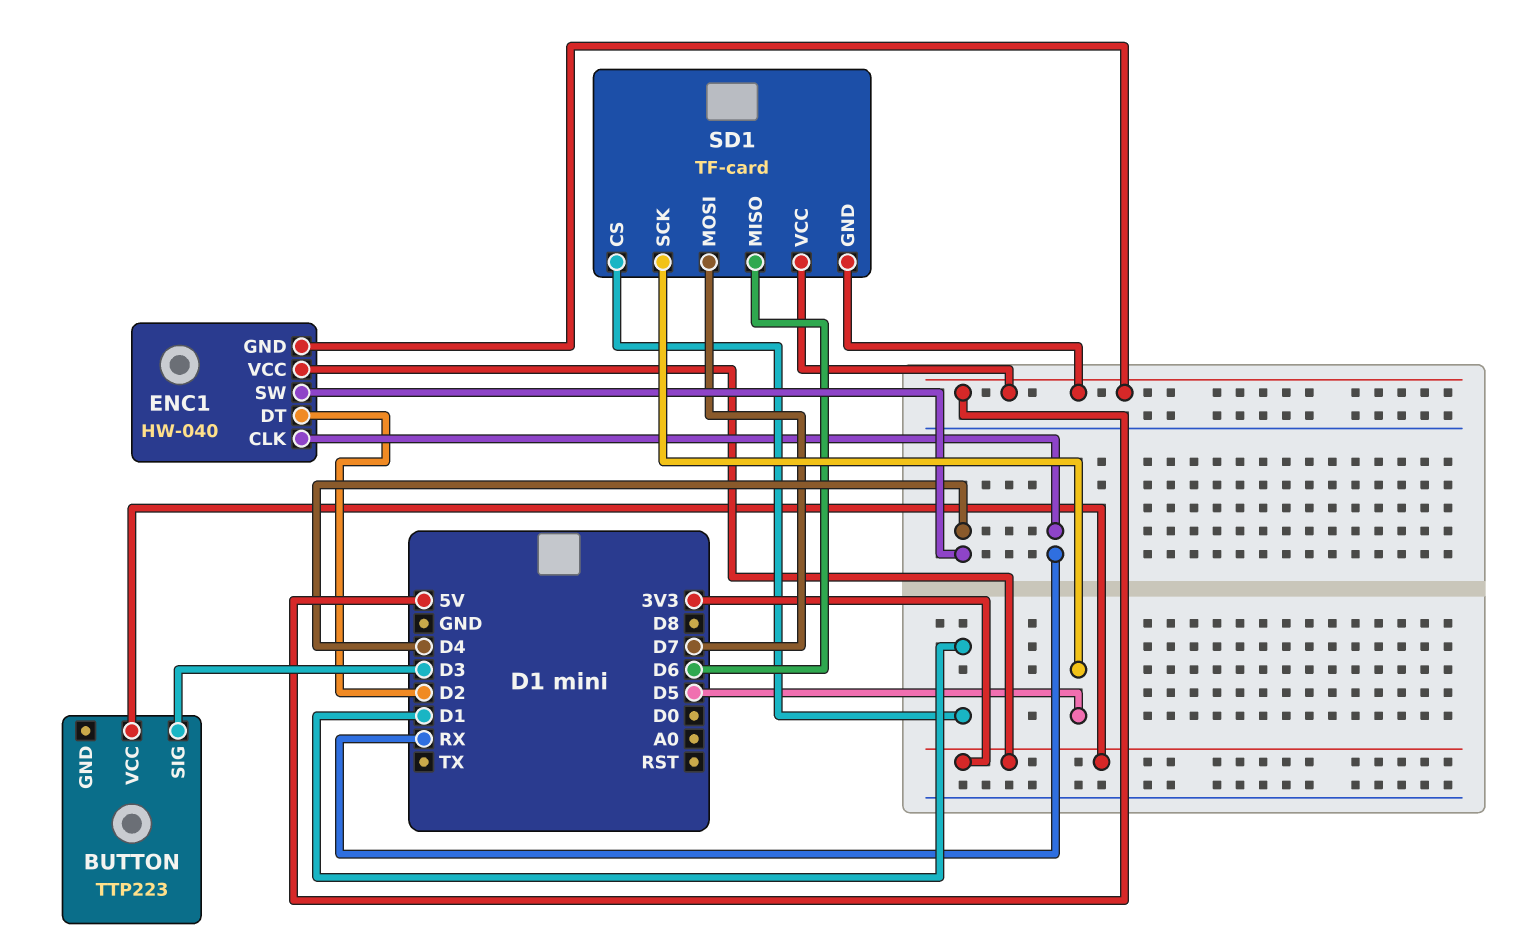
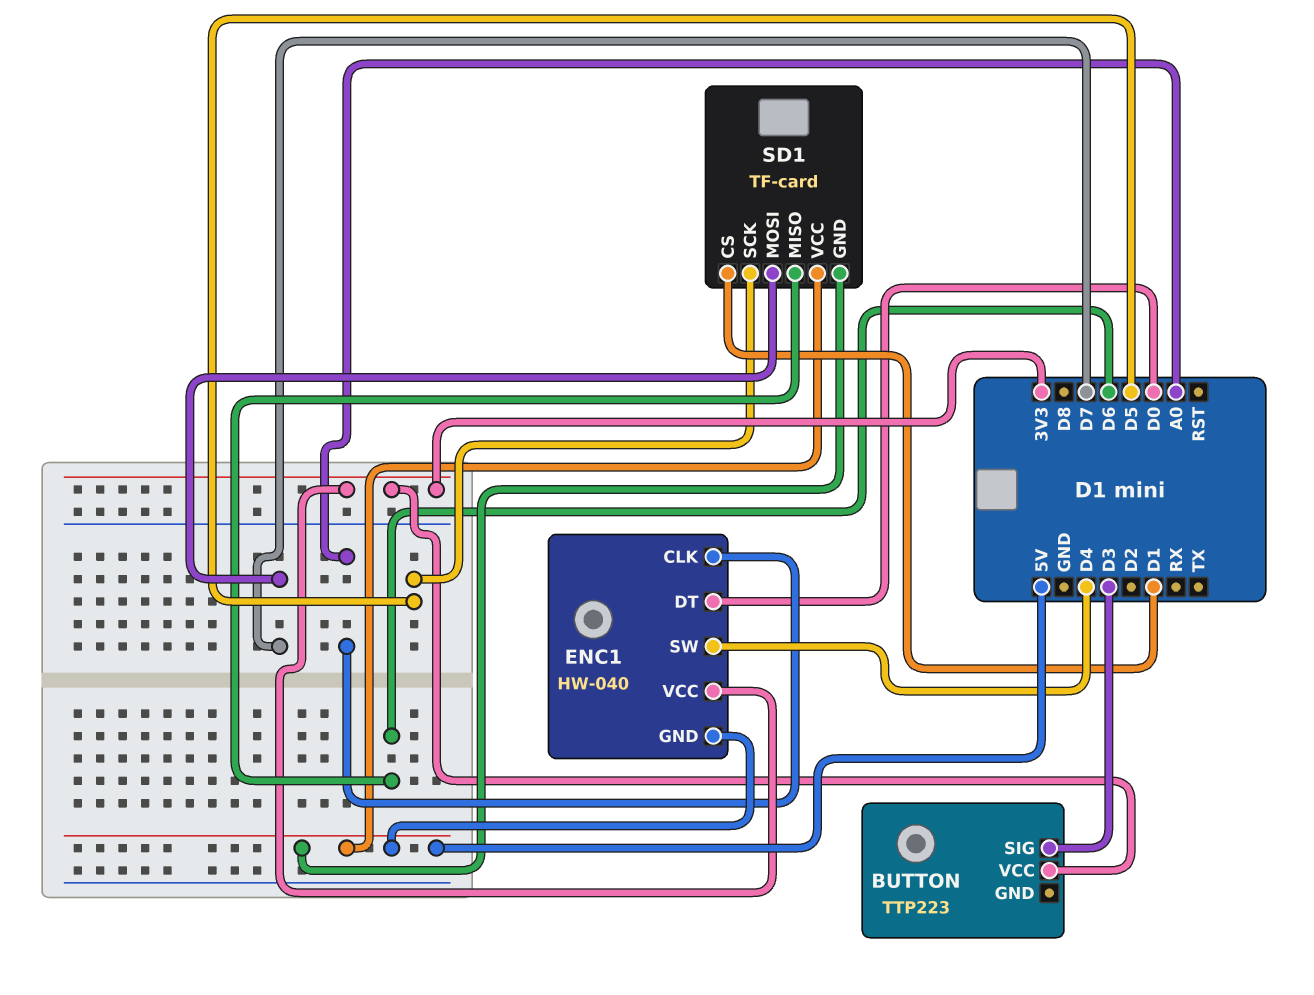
ENC1 pin CLK: RX -> A0
ENC1 pin DT: D2 -> D0

